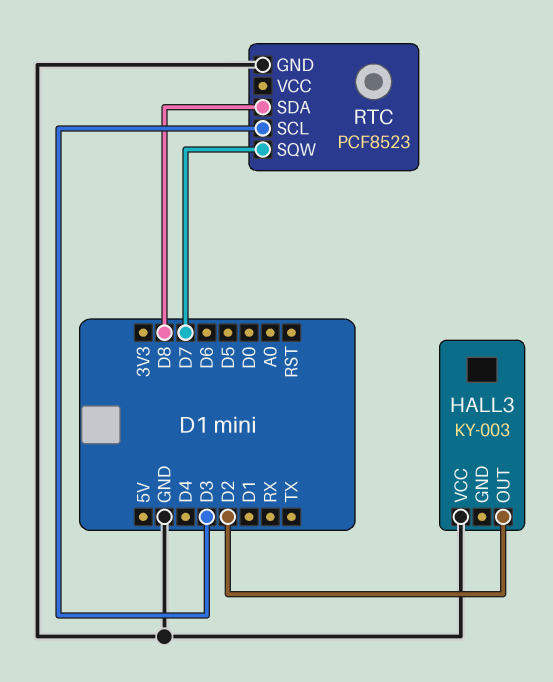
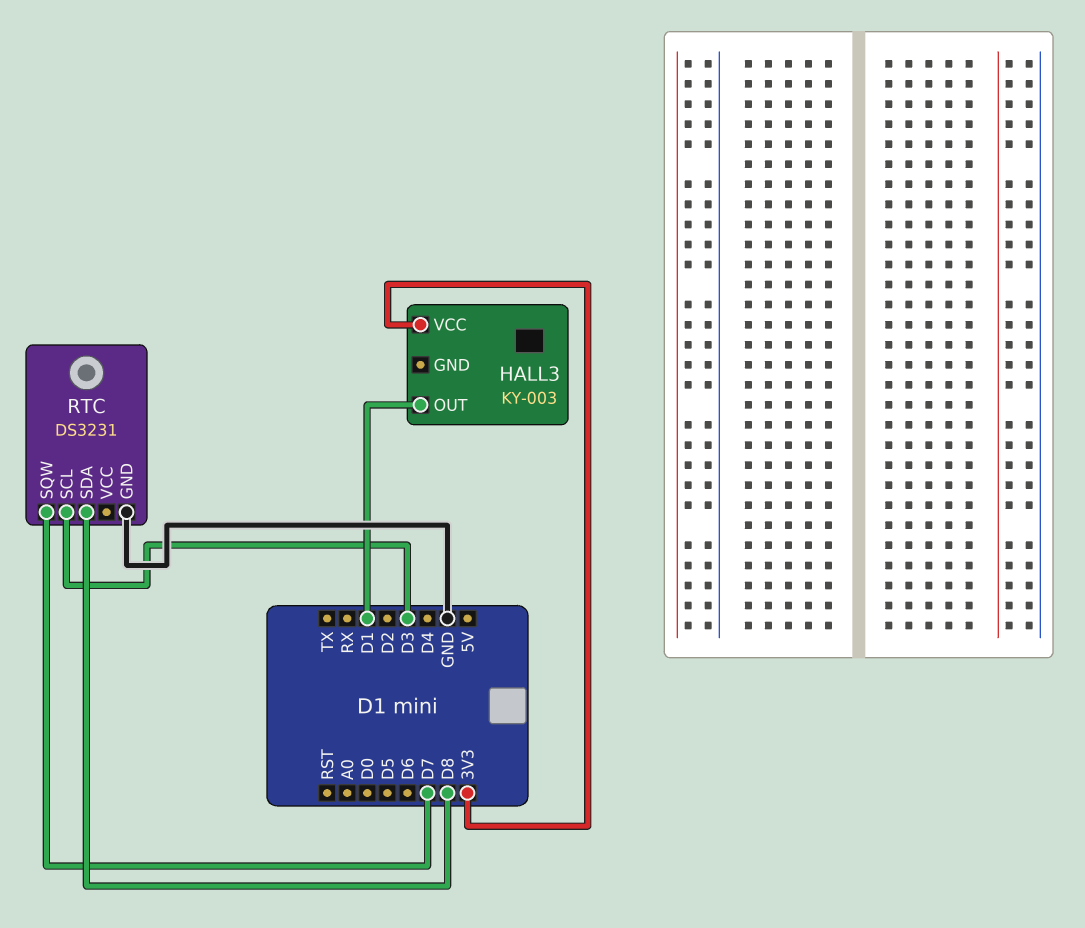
HALL3 pin OUT: D2 -> D1
HALL3 pin VCC: GND -> 3V3
RTC: PCF8523 -> DS3231

